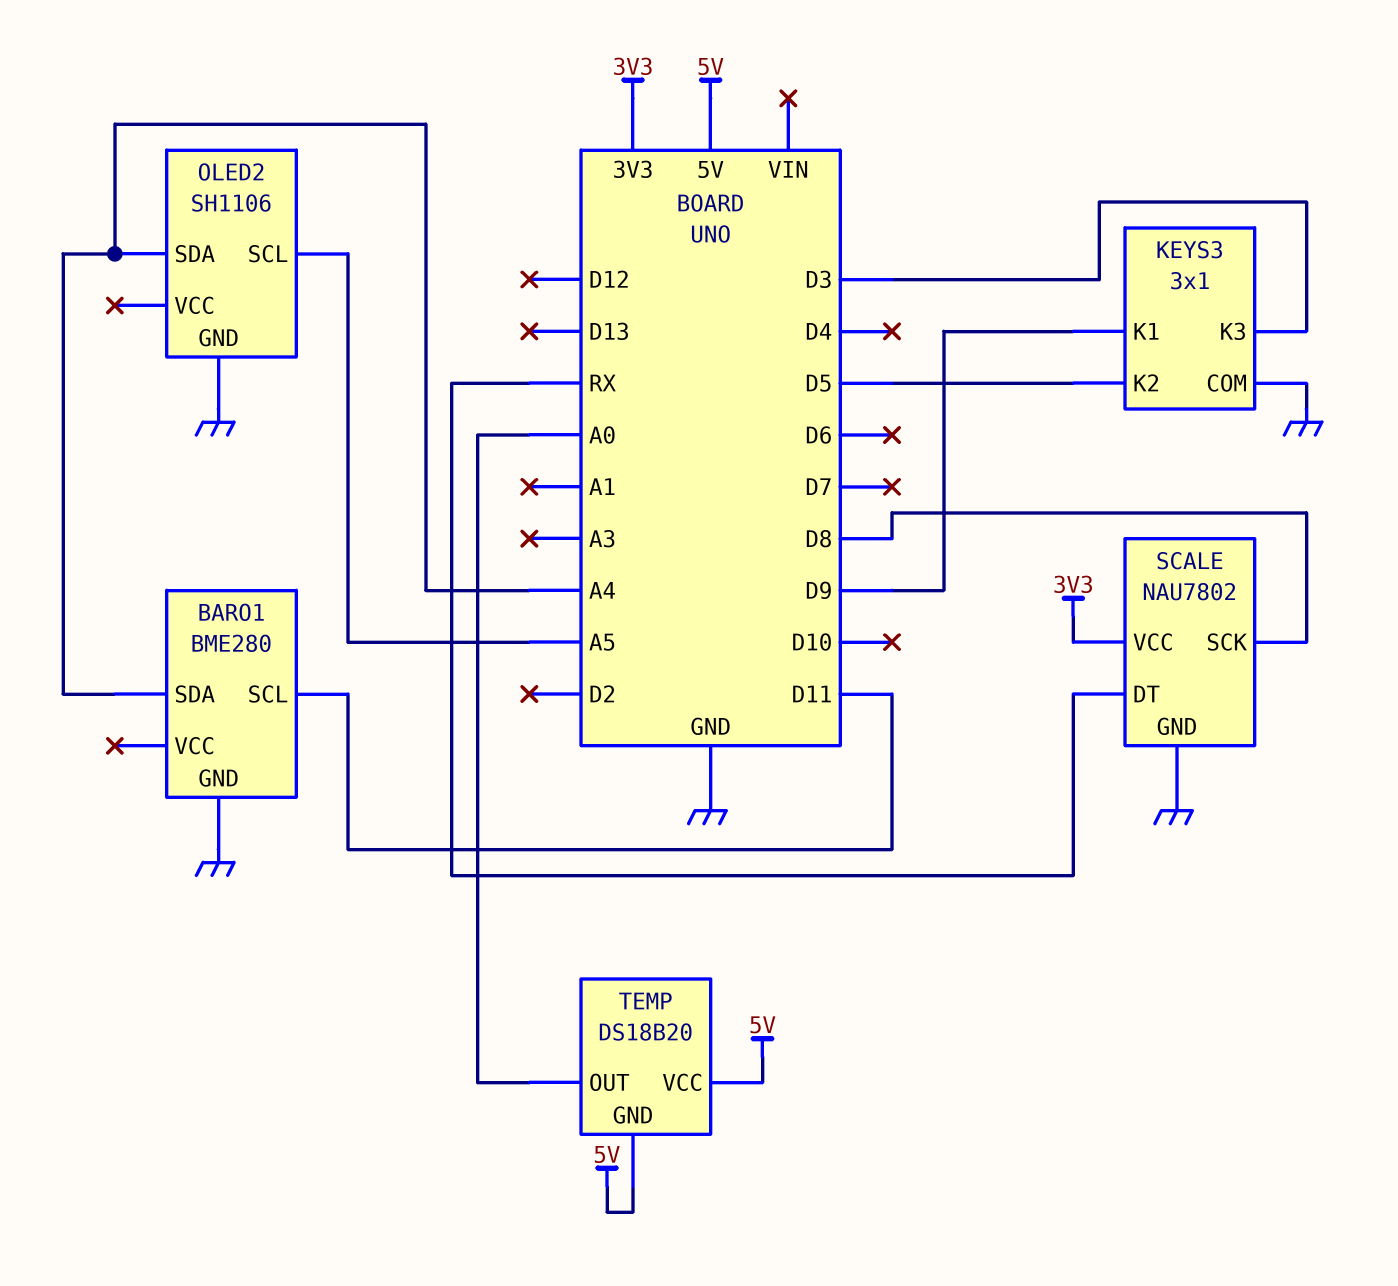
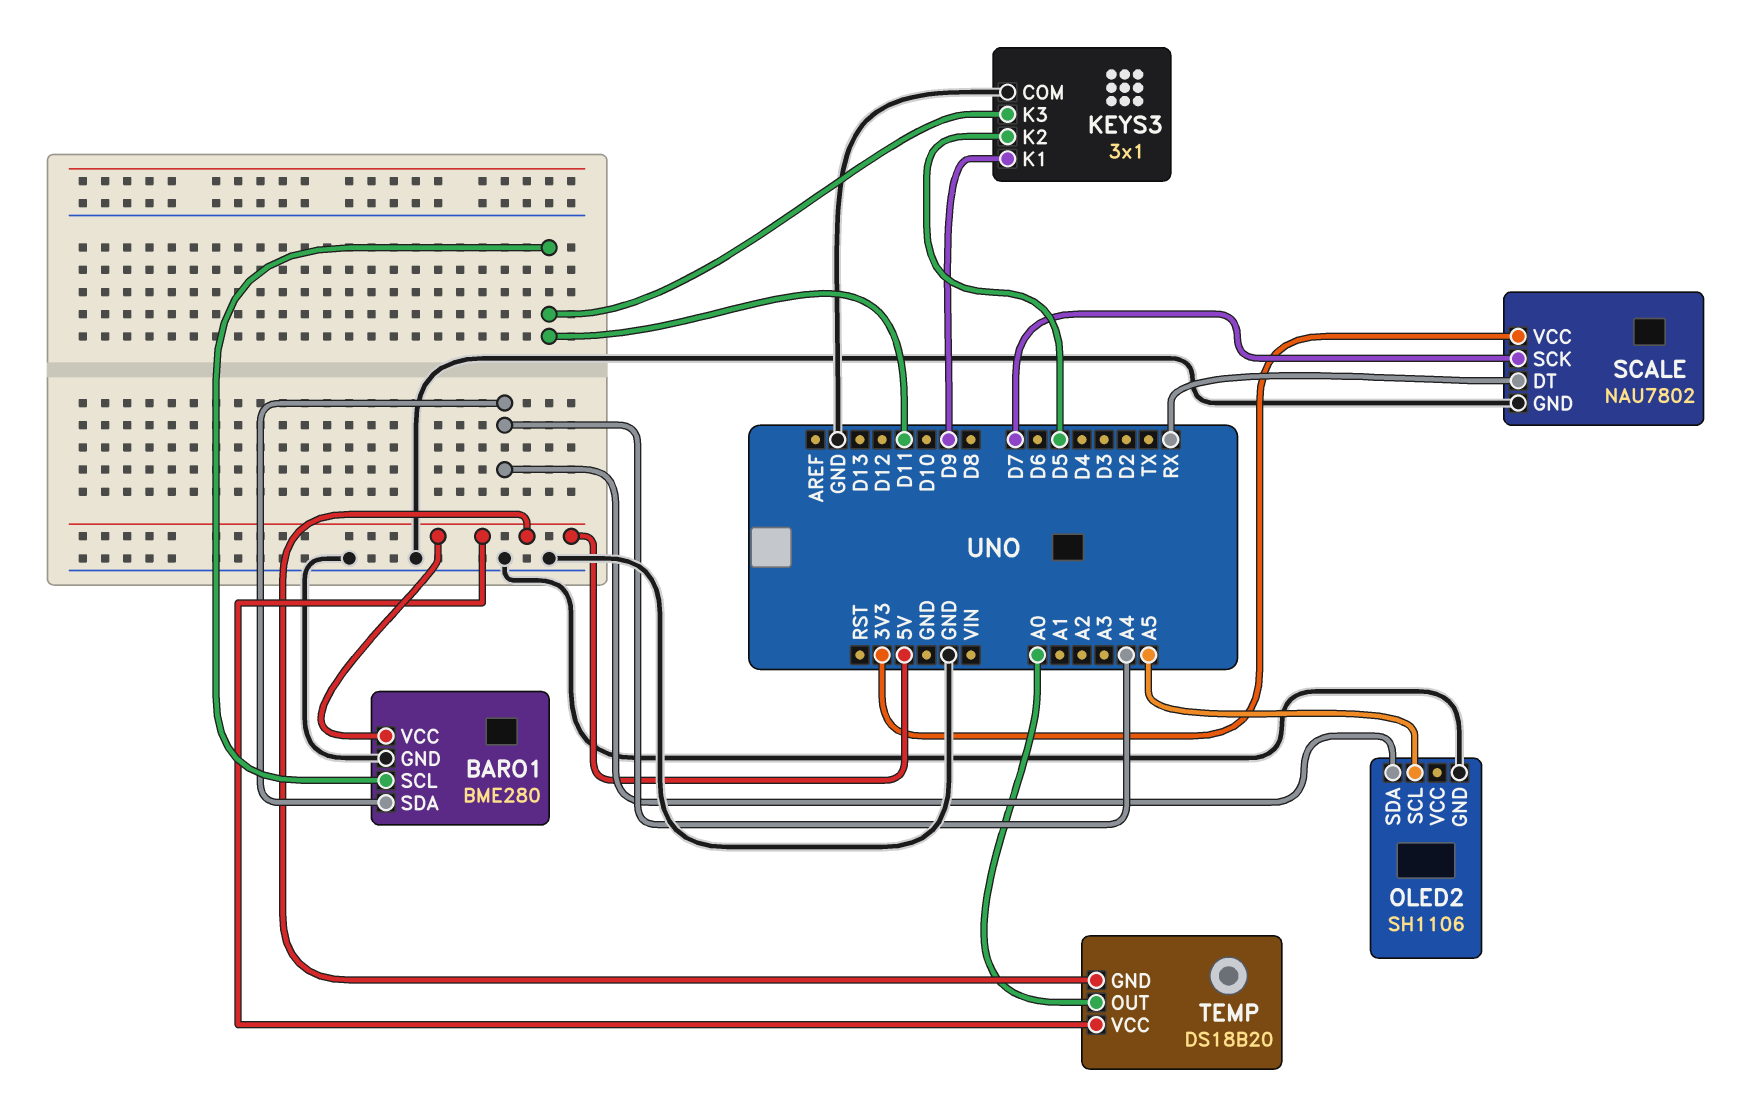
BARO1 pin VCC: none -> 5V
KEYS3 pin K3: D3 -> D11
SCALE pin SCK: D8 -> D7

